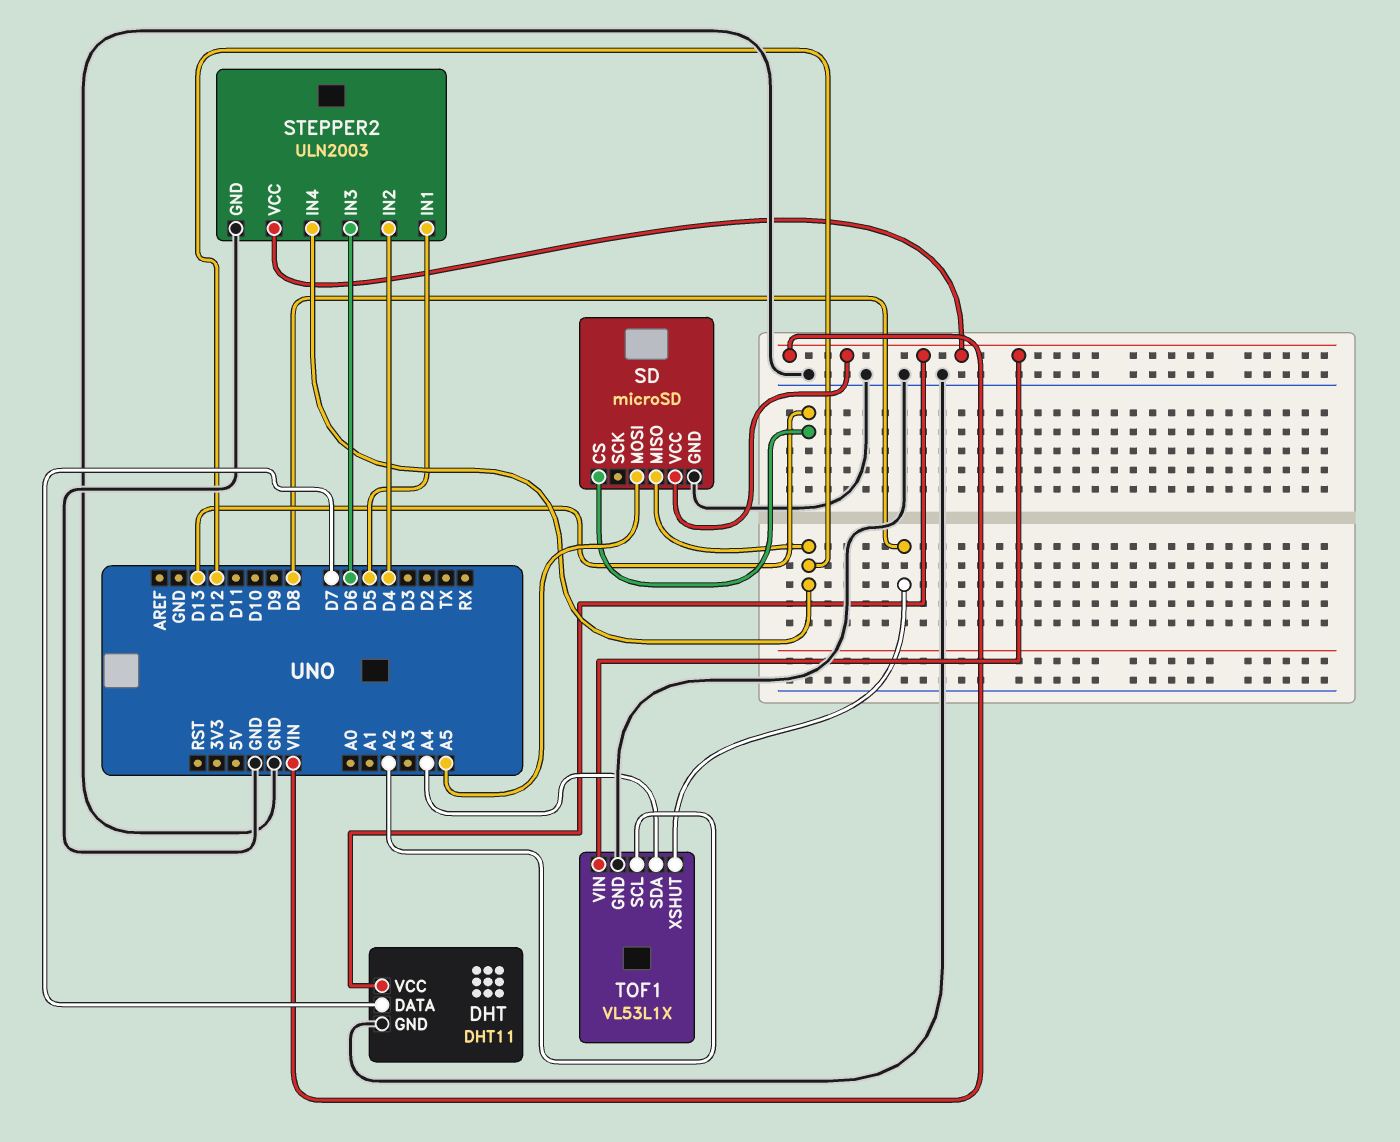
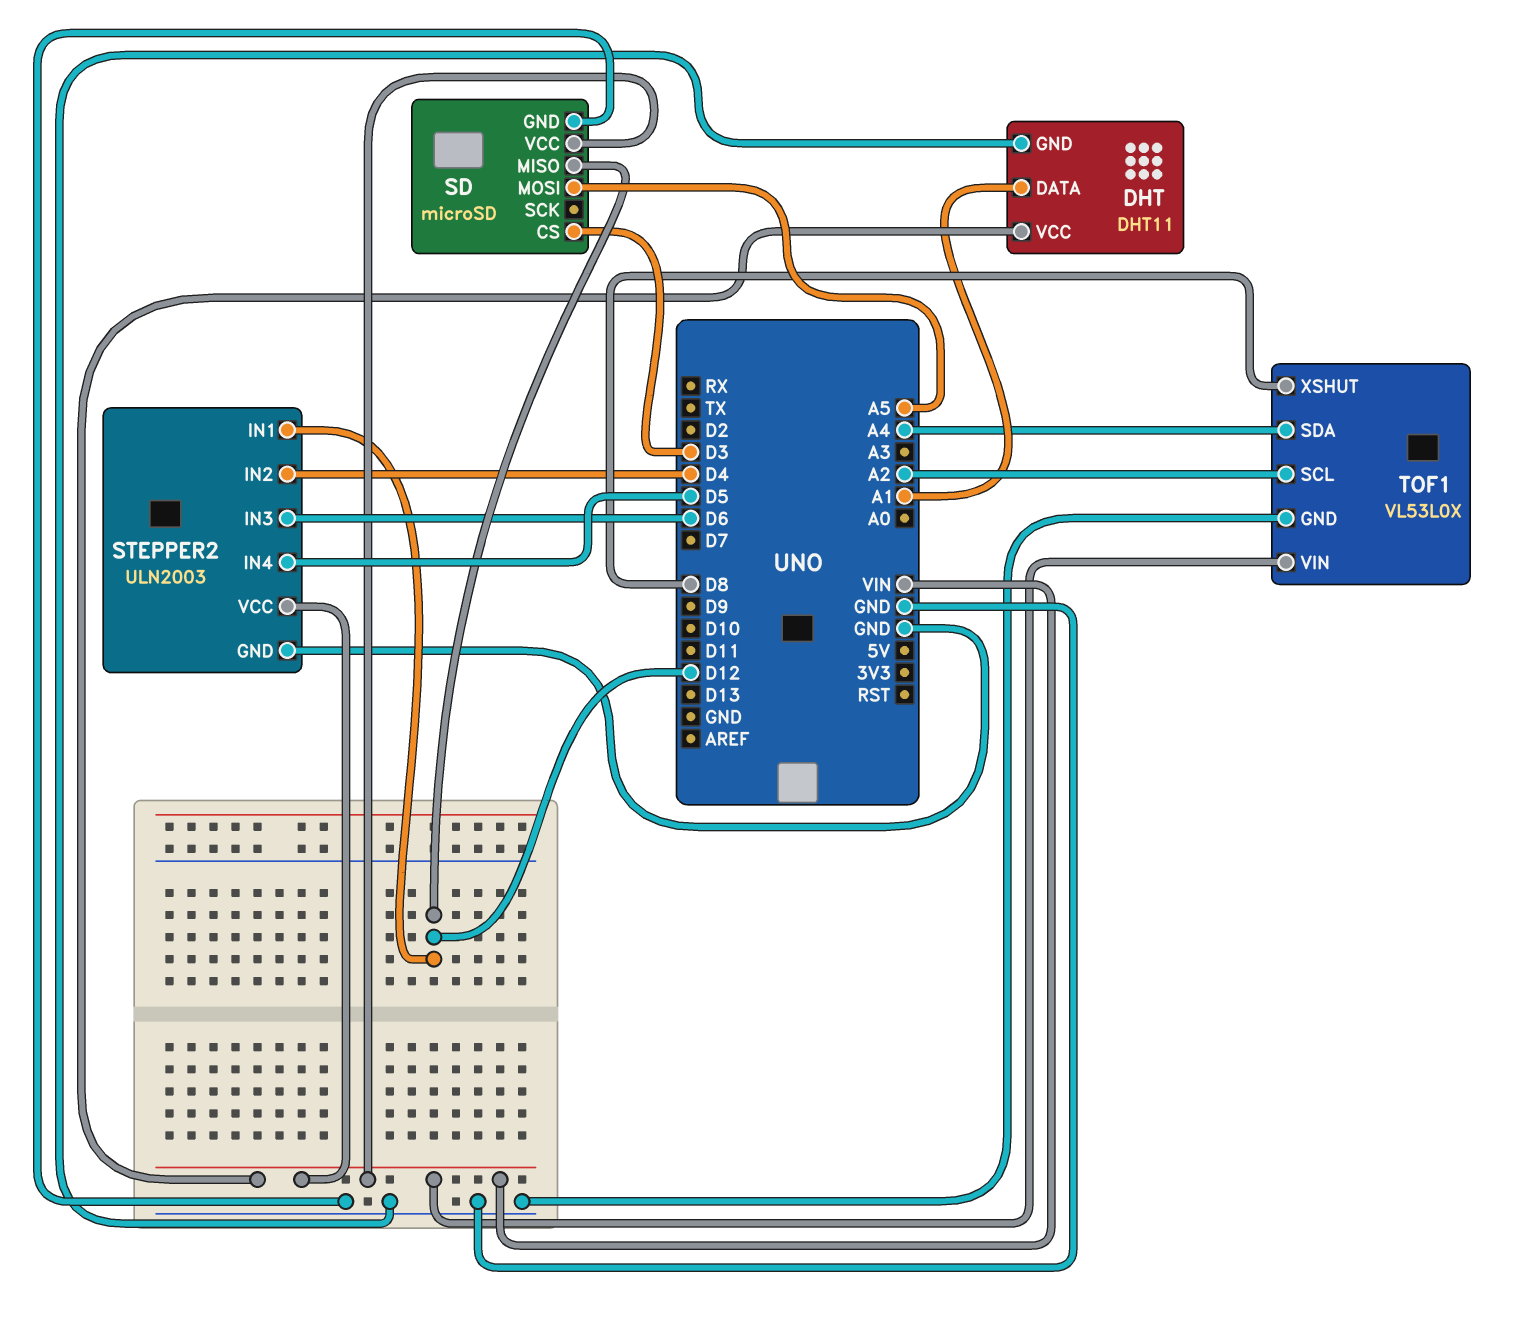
DHT pin DATA: D7 -> A1
SD pin CS: D13 -> D3
STEPPER2 pin IN1: D5 -> D12
STEPPER2 pin IN4: D12 -> D5
TOF1: VL53L1X -> VL53L0X

